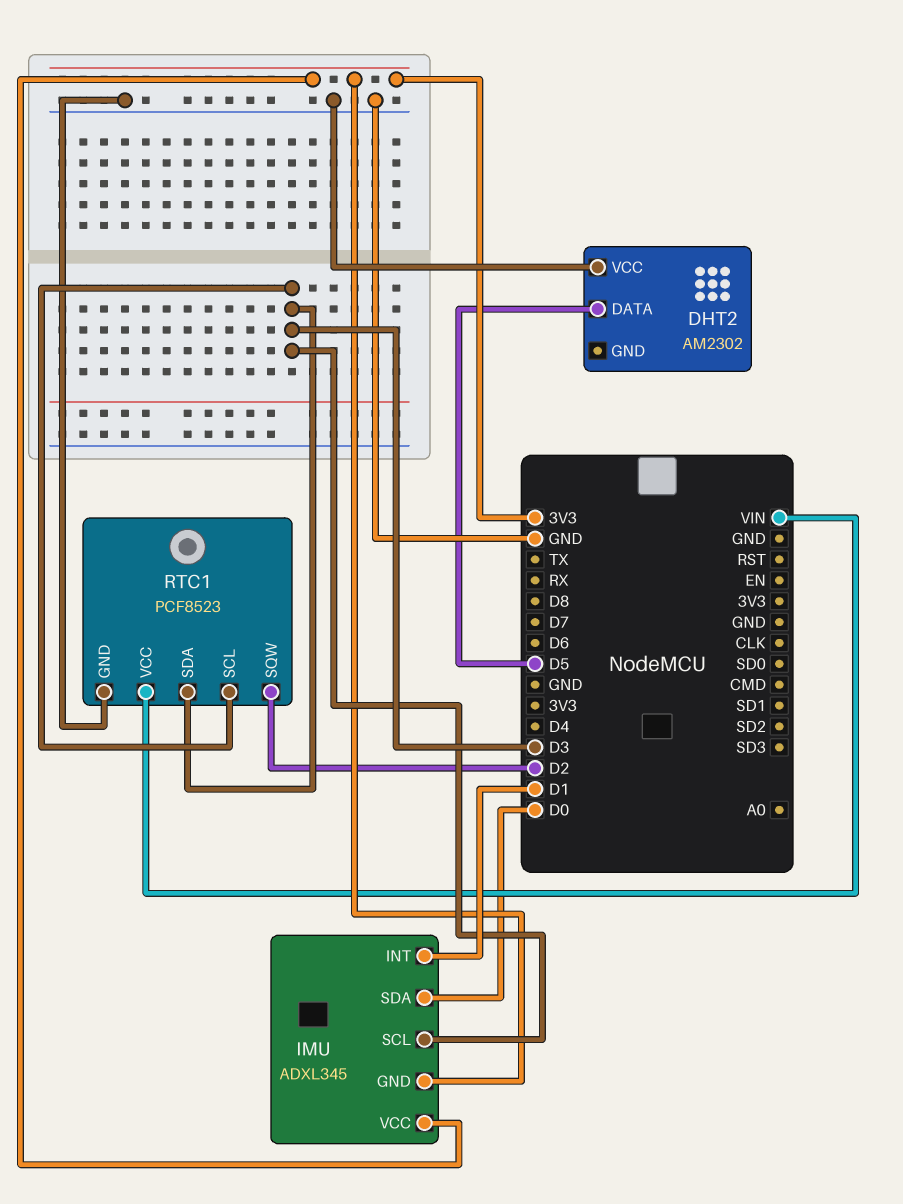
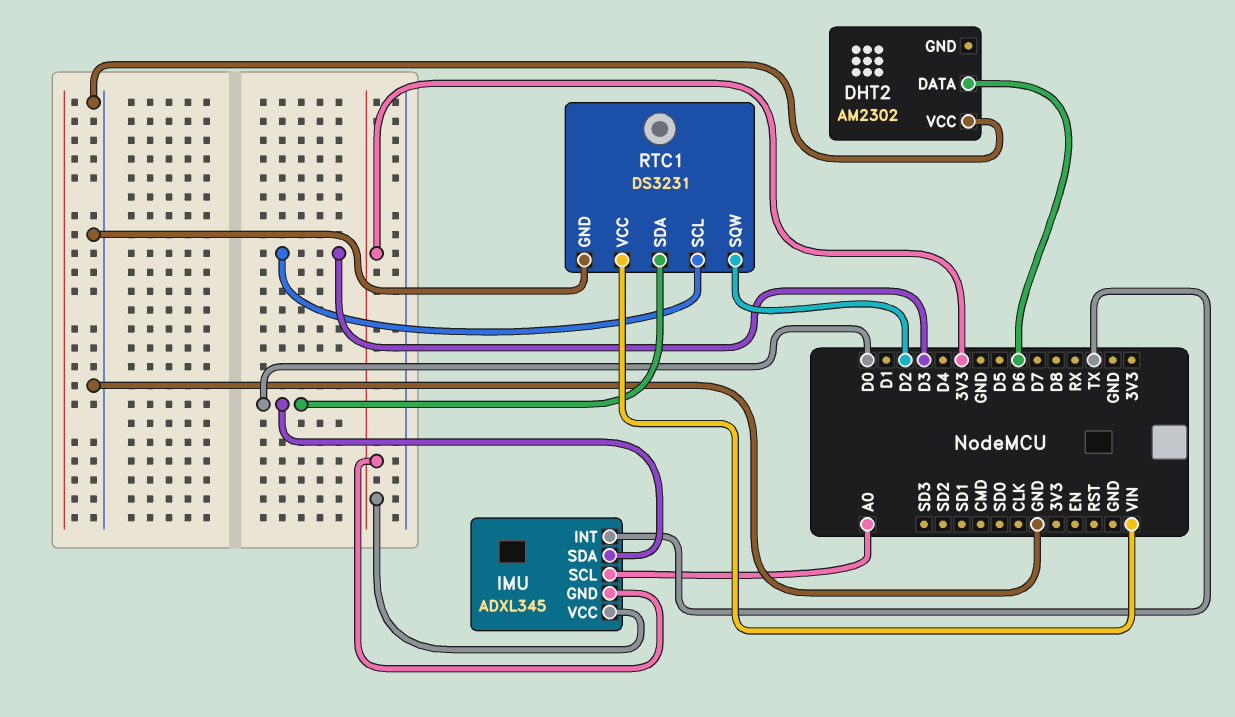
DHT2 pin DATA: D5 -> D6
IMU pin INT: D1 -> TX
IMU pin SCL: D3 -> A0
RTC1: PCF8523 -> DS3231
RTC1 pin SDA: D3 -> D0

